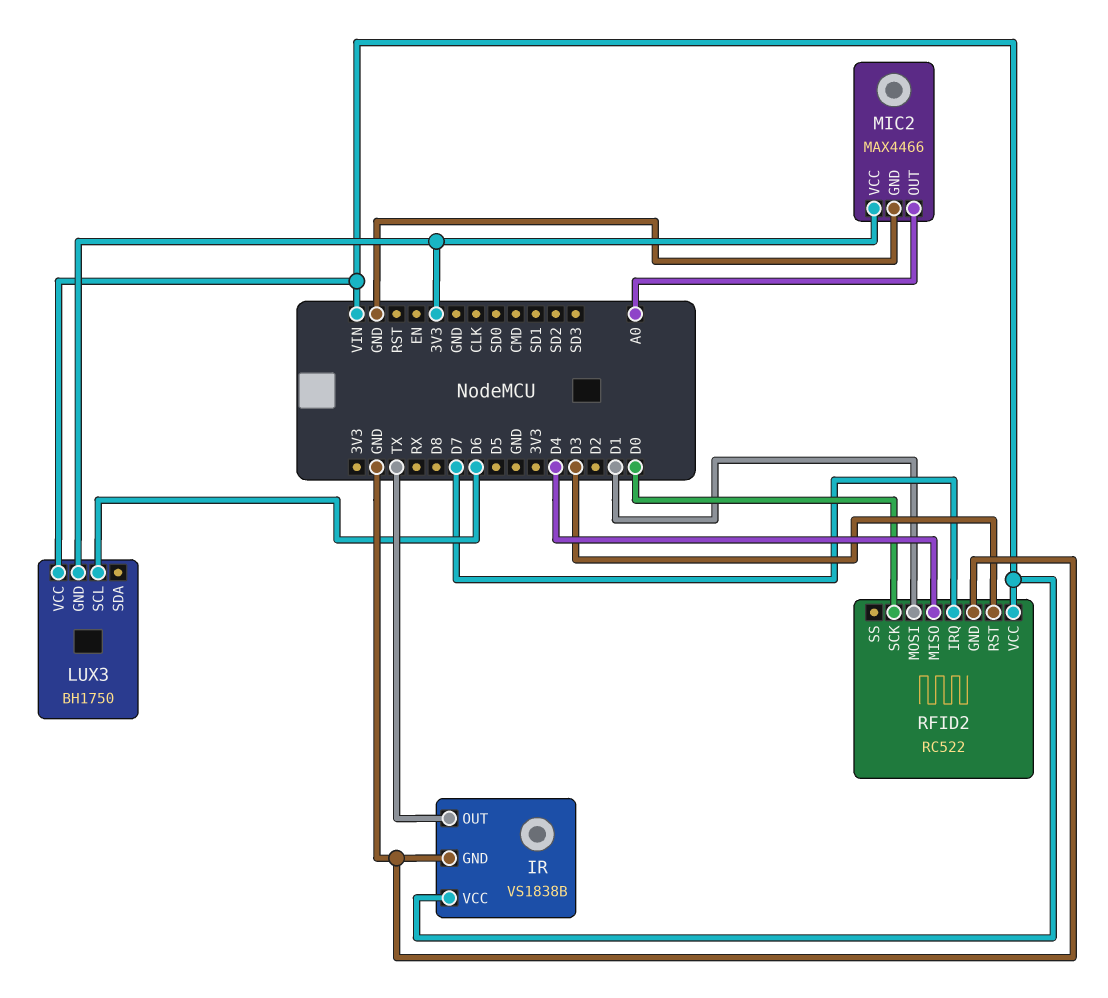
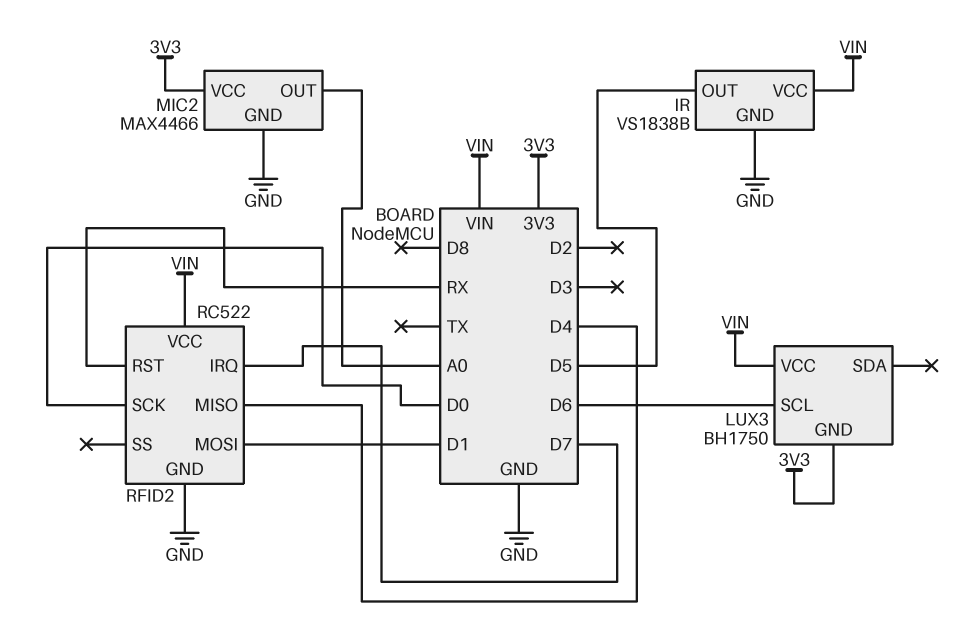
IR pin OUT: TX -> D5
RFID2 pin RST: D3 -> RX

